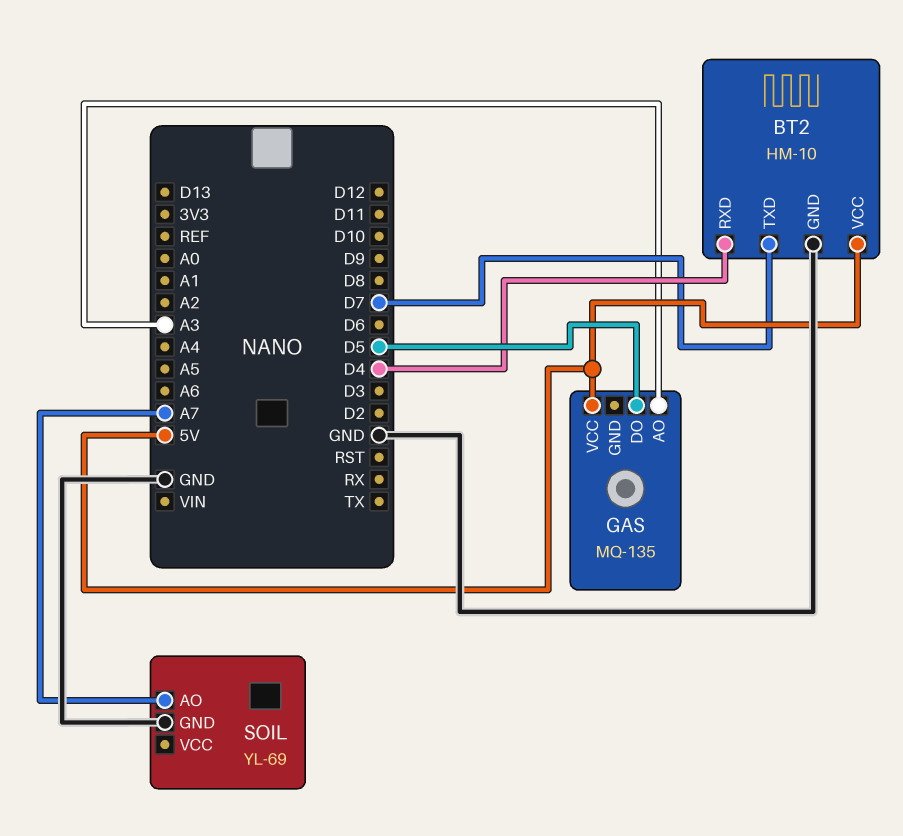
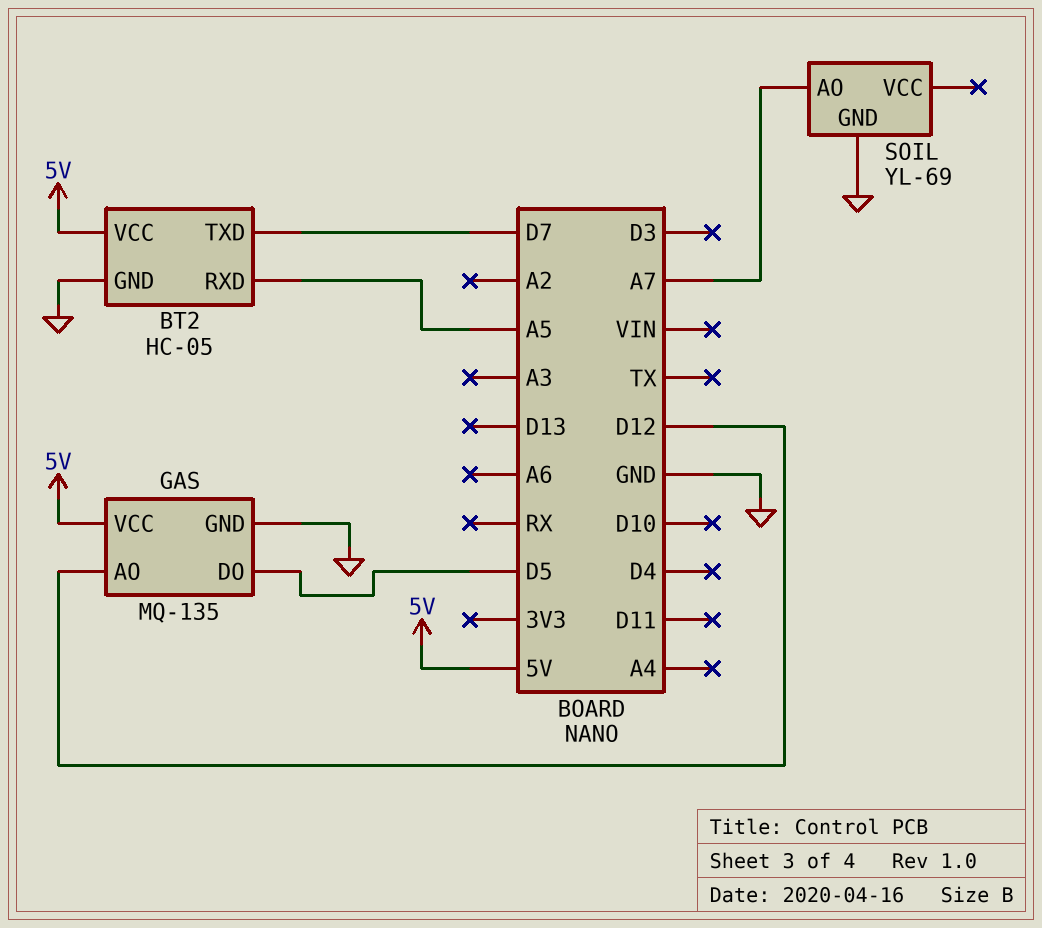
BT2: HM-10 -> HC-05
BT2 pin RXD: D4 -> A5
GAS pin AO: A3 -> D12
GAS pin GND: none -> GND

